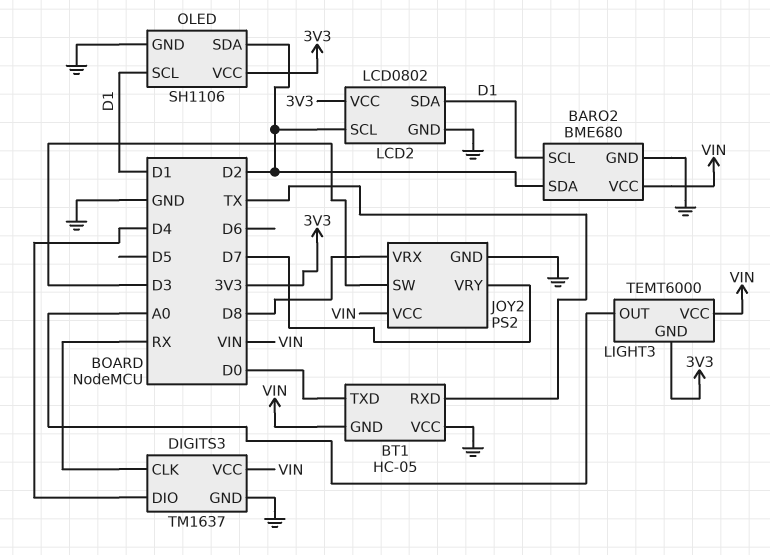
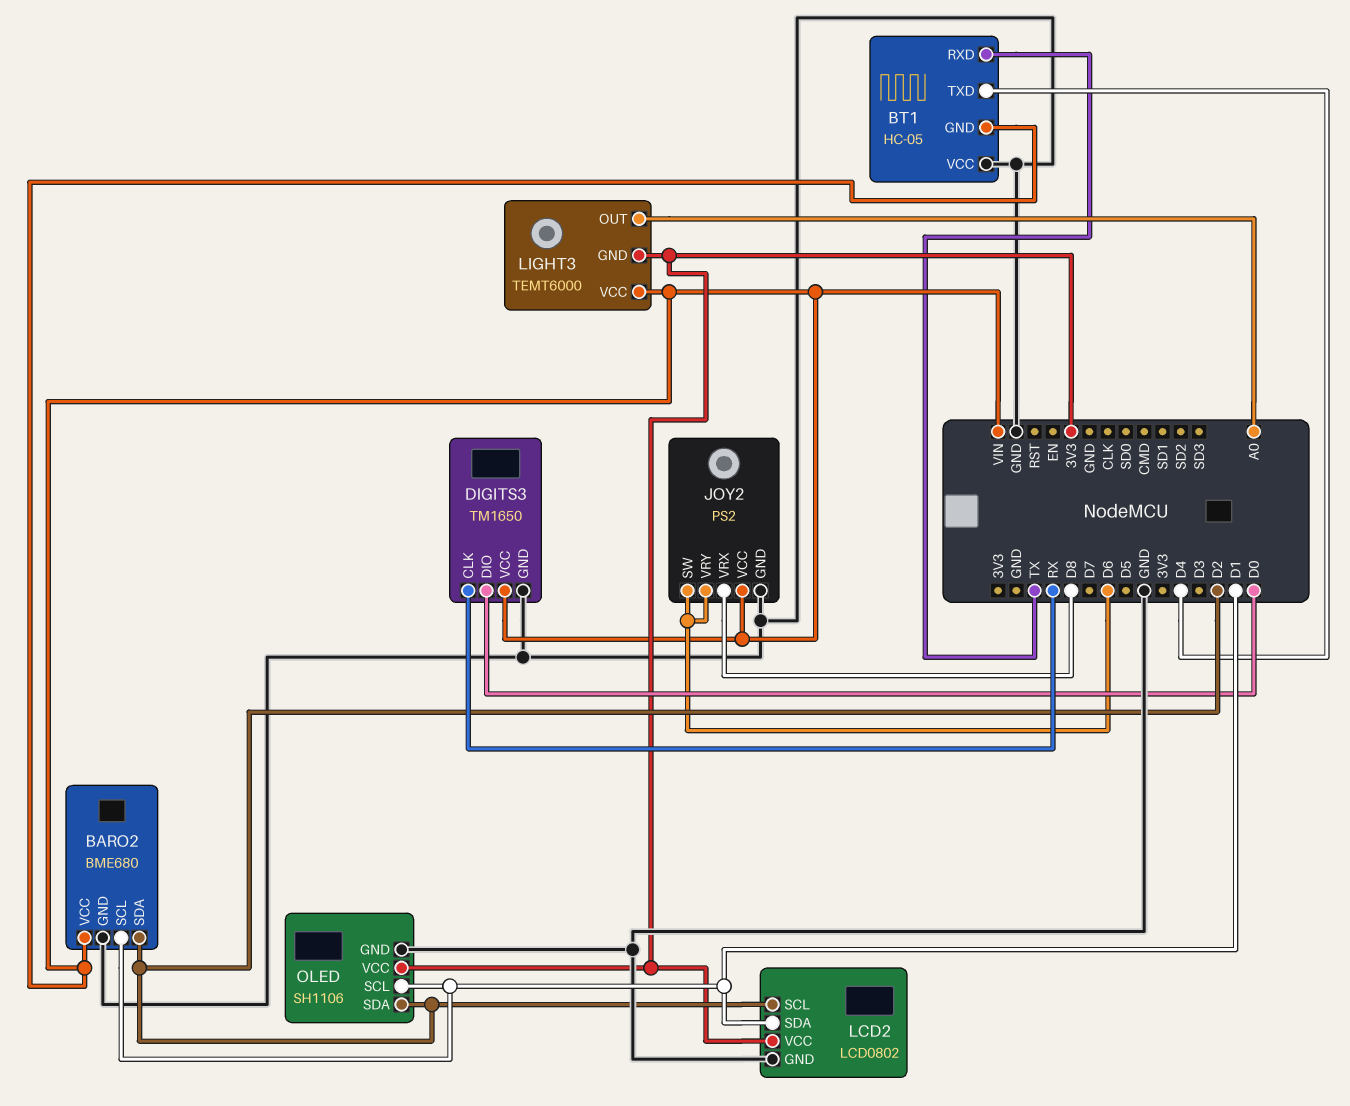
BT1 pin TXD: D0 -> D4
DIGITS3: TM1637 -> TM1650
DIGITS3 pin DIO: D4 -> D0
JOY2 pin SW: D3 -> D6
JOY2 pin VRY: D7 -> D6

